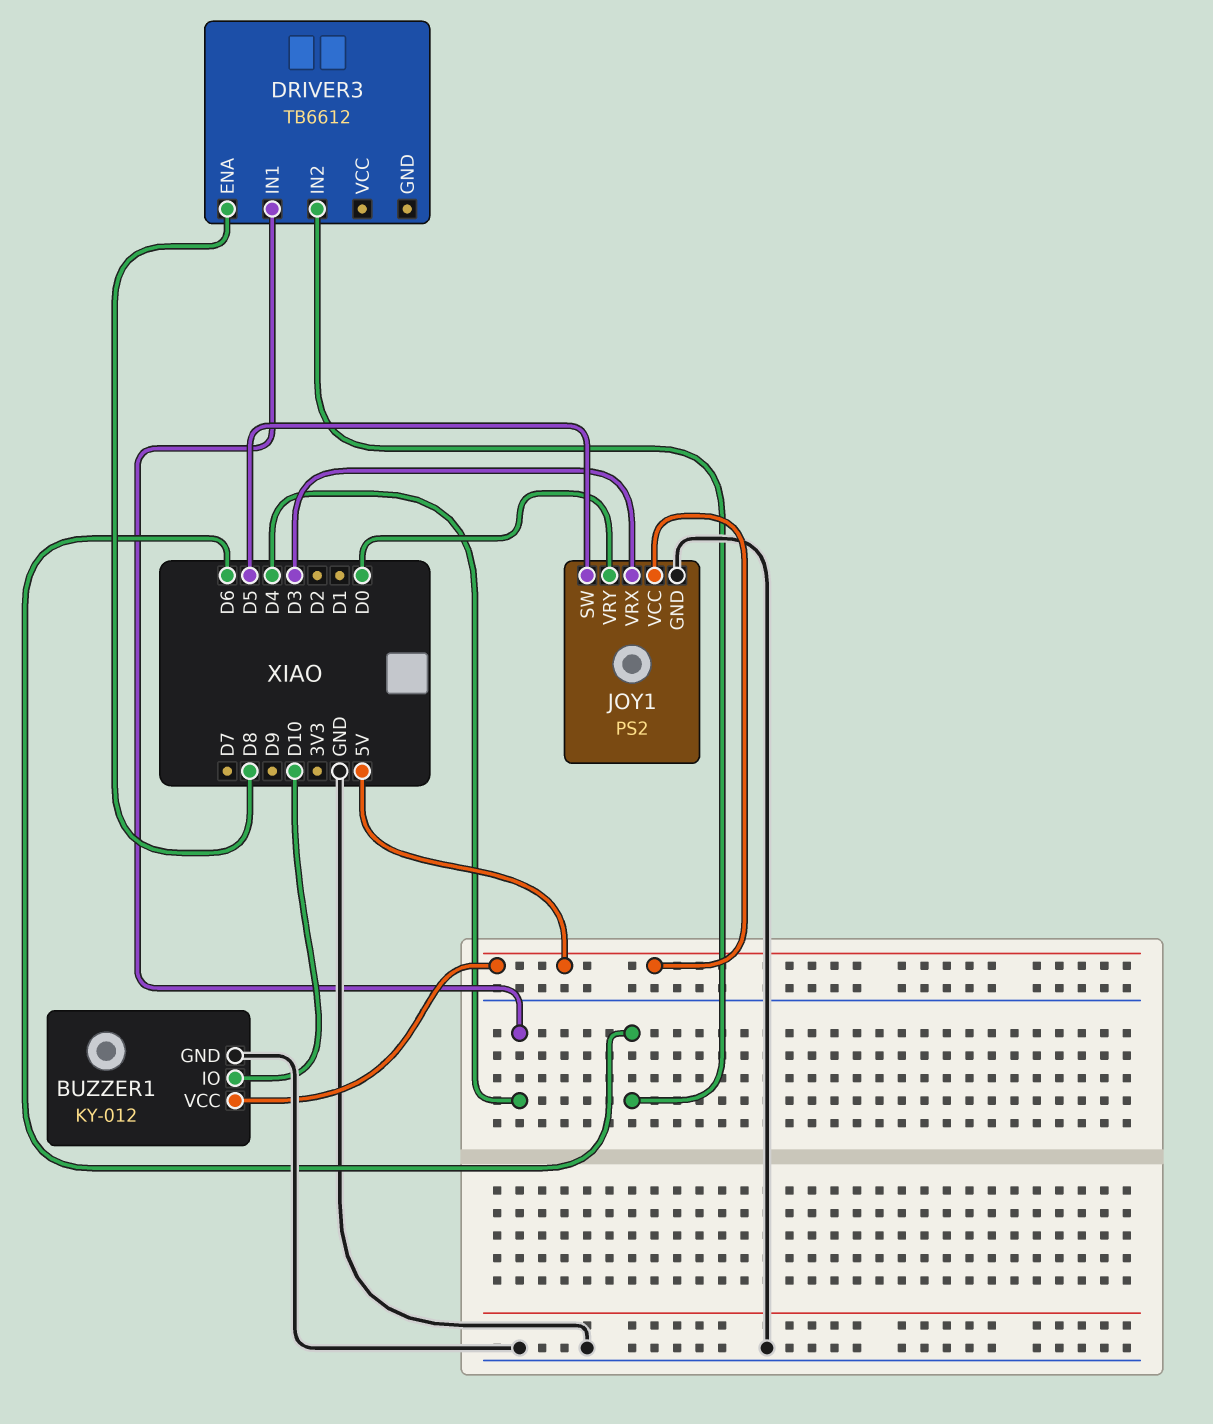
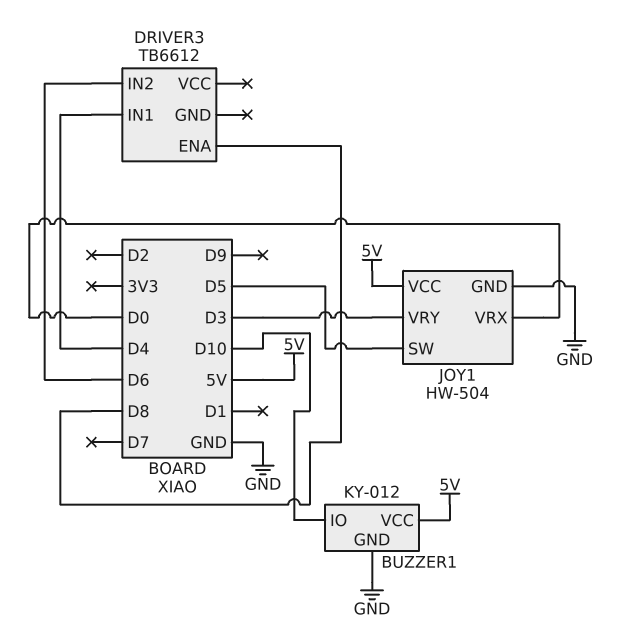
JOY1: PS2 -> HW-504
JOY1 pin VRX: D3 -> D0
JOY1 pin VRY: D0 -> D3

